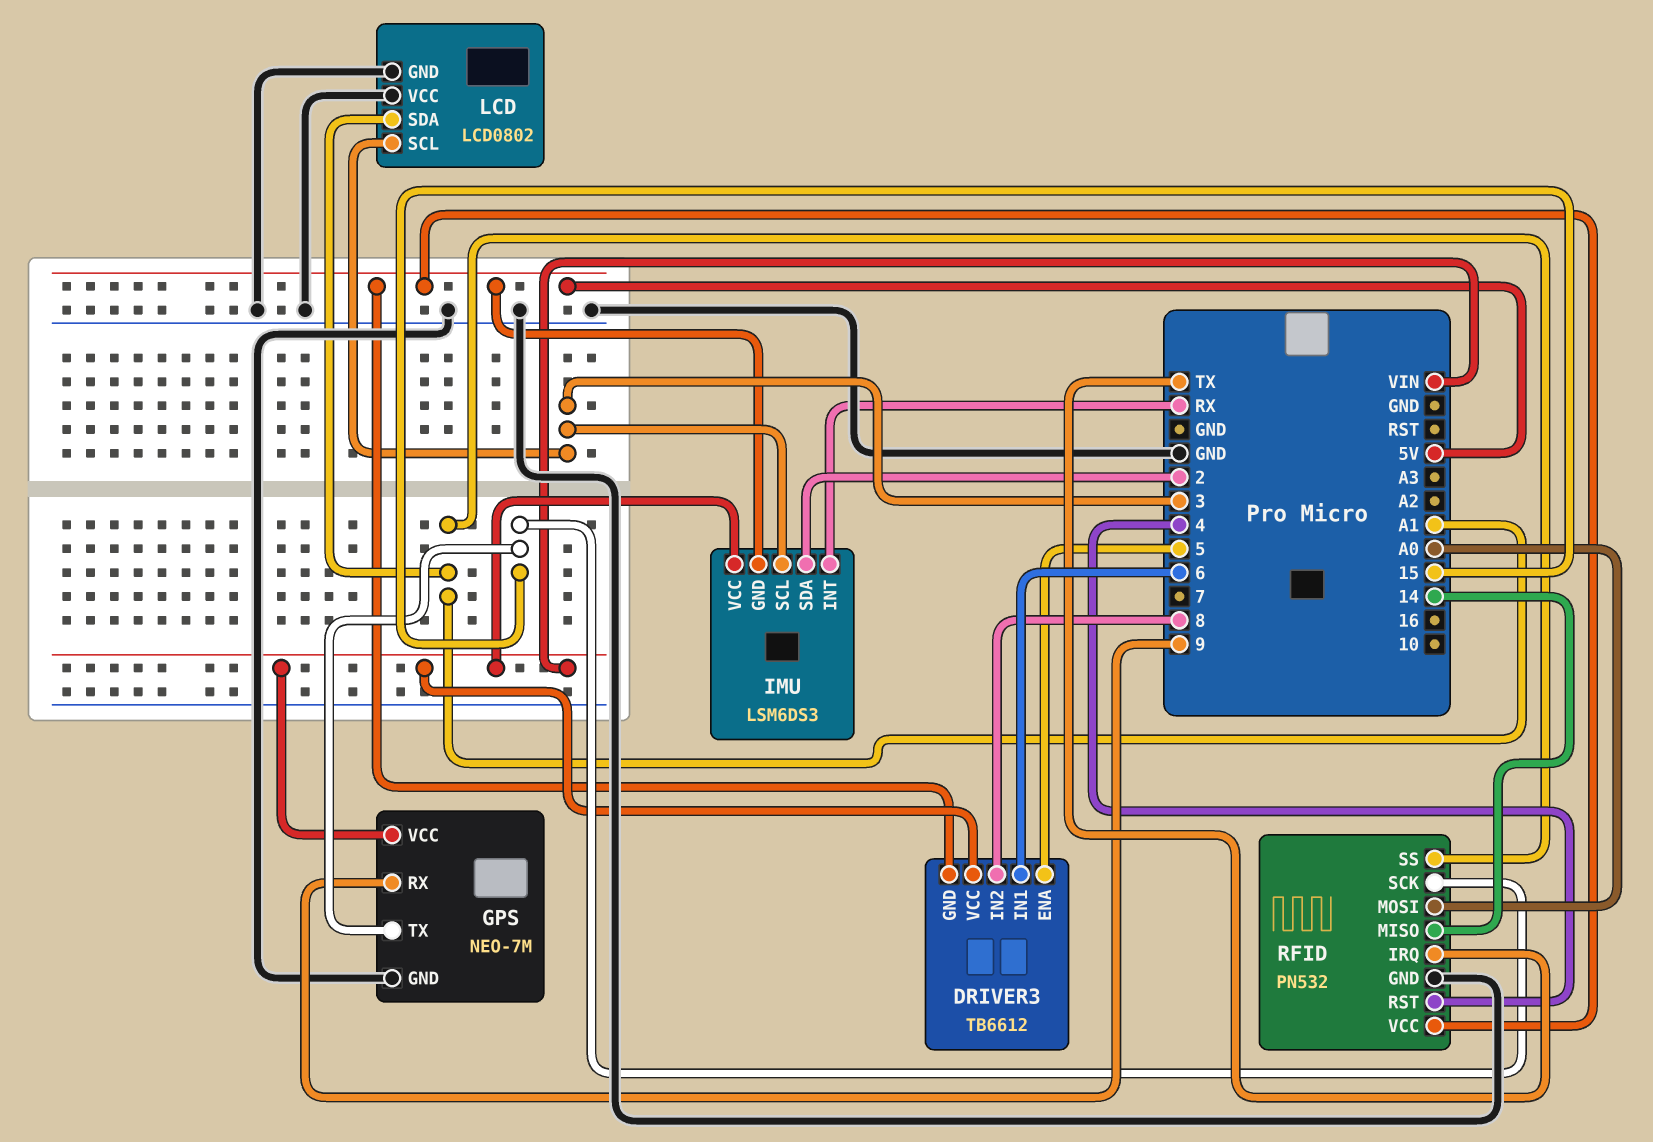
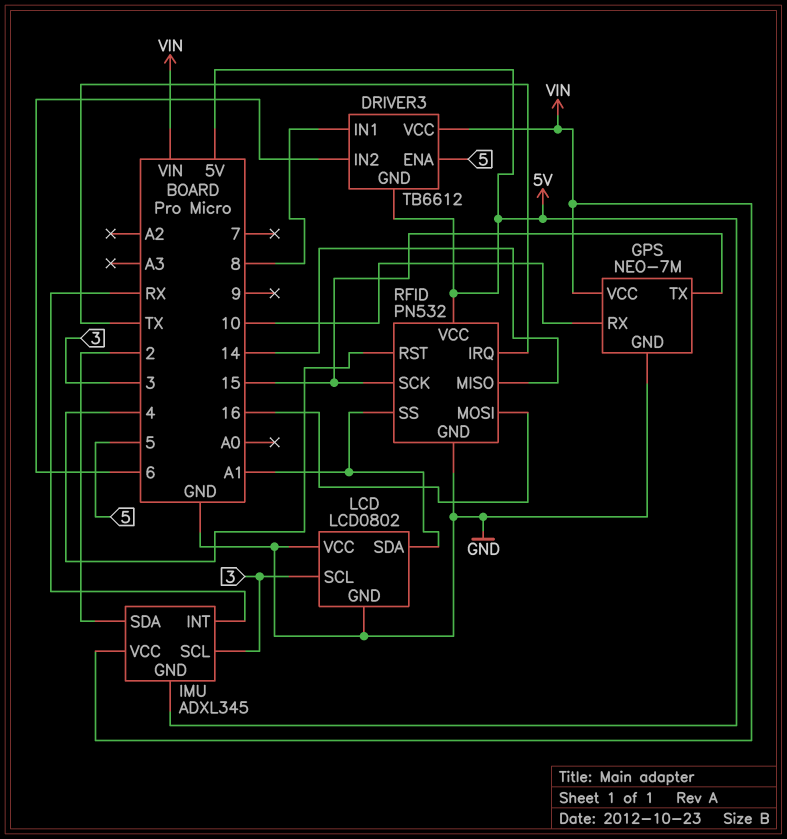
DRIVER3 pin IN1: 6 -> 8
DRIVER3 pin IN2: 8 -> 6
GPS pin RX: 9 -> 10
IMU: LSM6DS3 -> ADXL345
RFID pin MOSI: A0 -> 16

